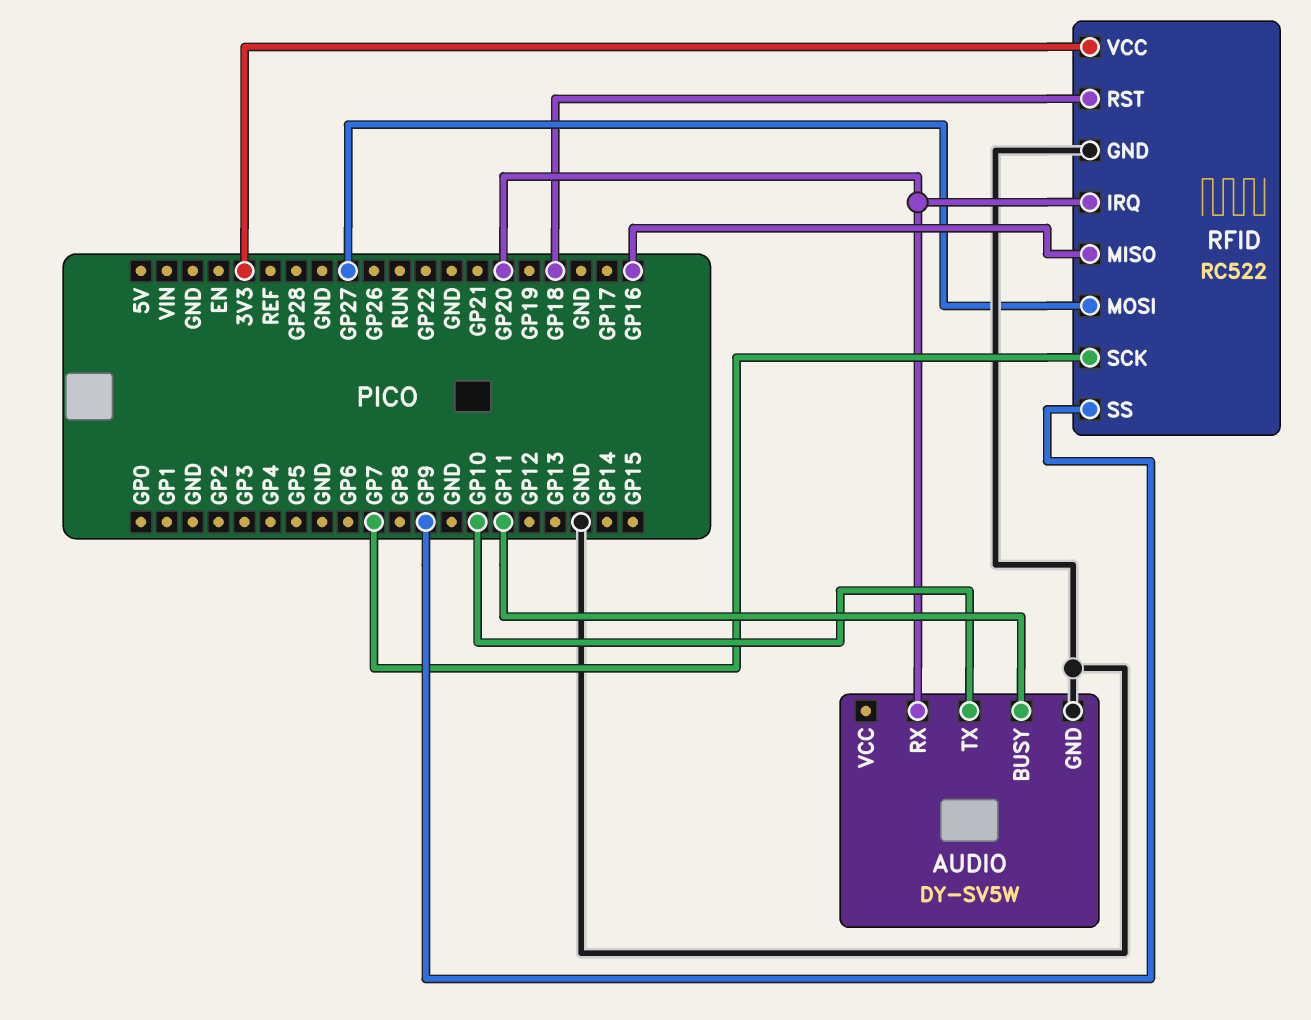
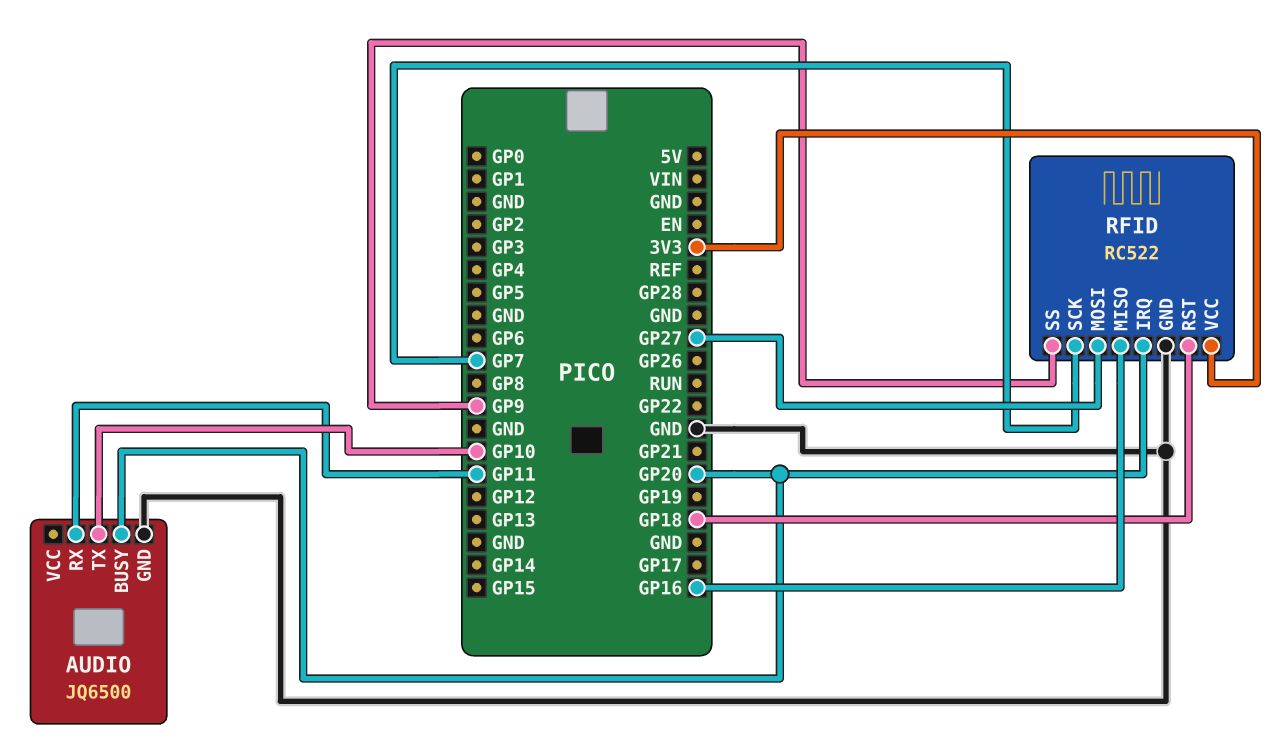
AUDIO: DY-SV5W -> JQ6500
AUDIO pin BUSY: GP11 -> GP20
AUDIO pin RX: GP20 -> GP11

